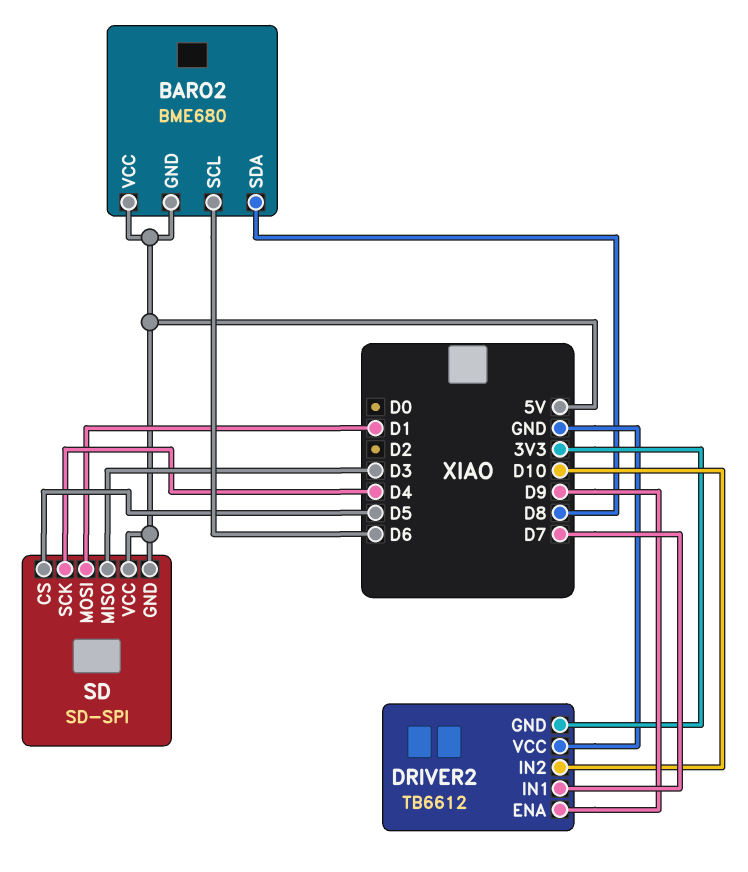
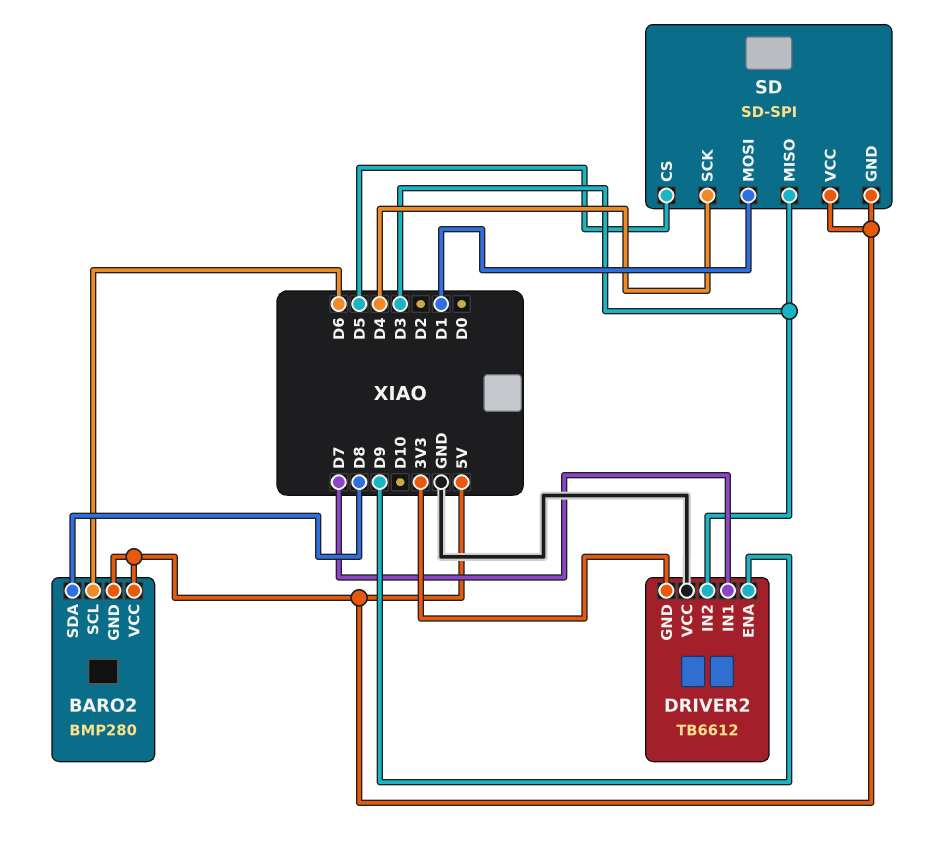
BARO2: BME680 -> BMP280
DRIVER2 pin IN2: D10 -> D3

